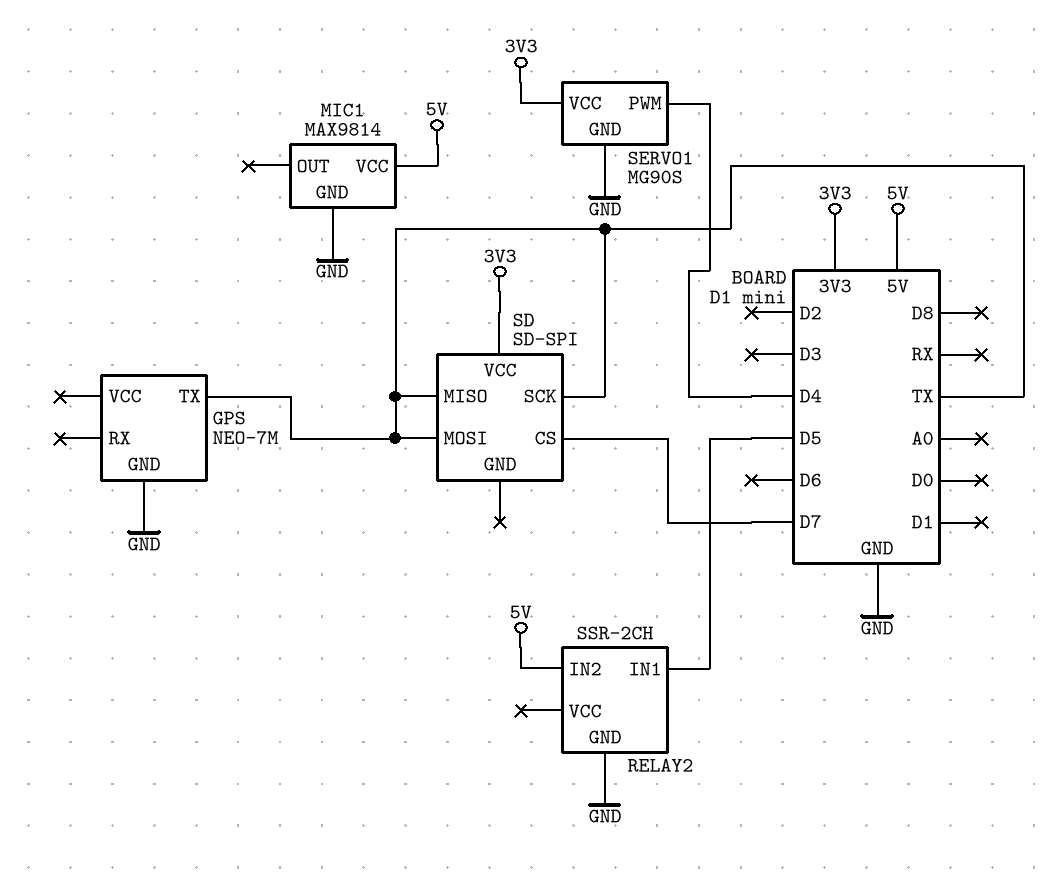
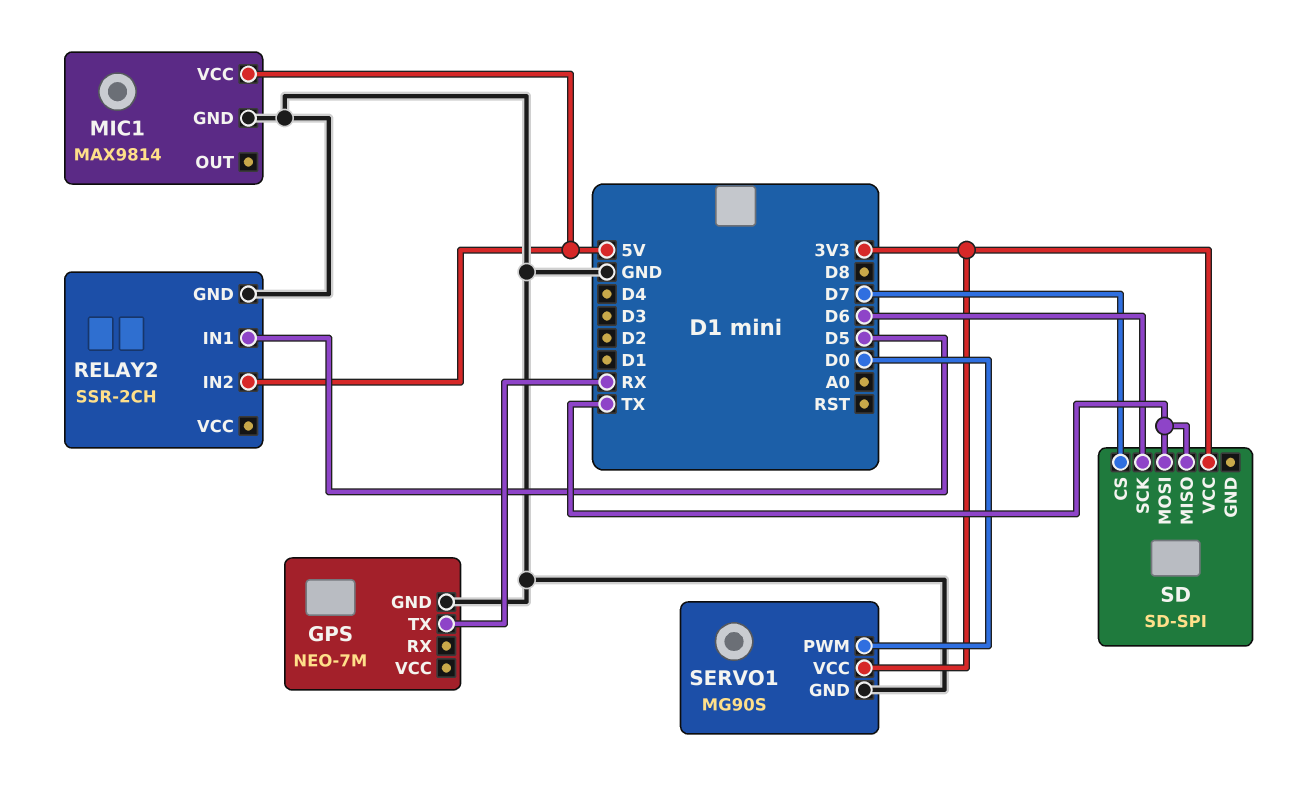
GPS pin TX: TX -> RX
SD pin SCK: TX -> D6
SERVO1 pin PWM: D4 -> D0

